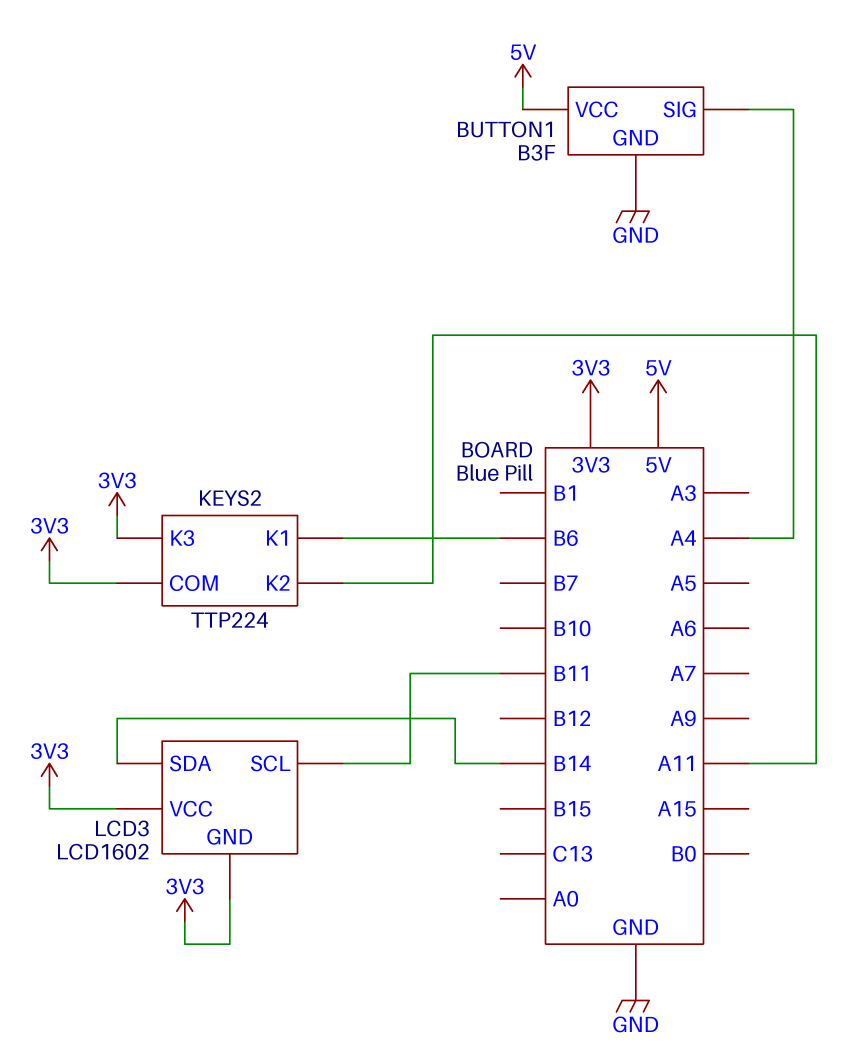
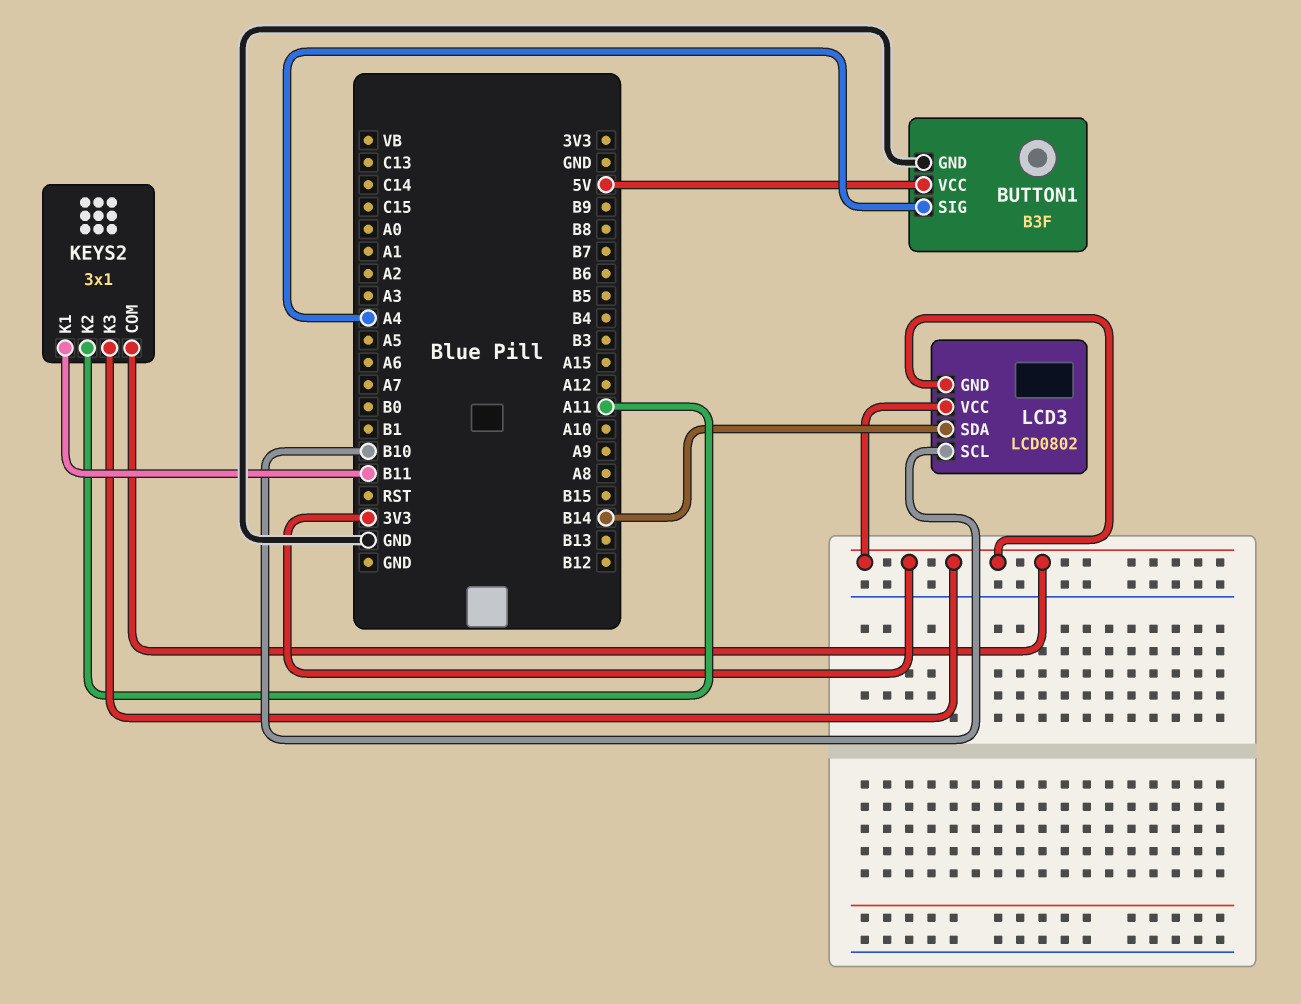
KEYS2: TTP224 -> 3x1
KEYS2 pin K1: B6 -> B11
LCD3: LCD1602 -> LCD0802
LCD3 pin SCL: B11 -> B10

